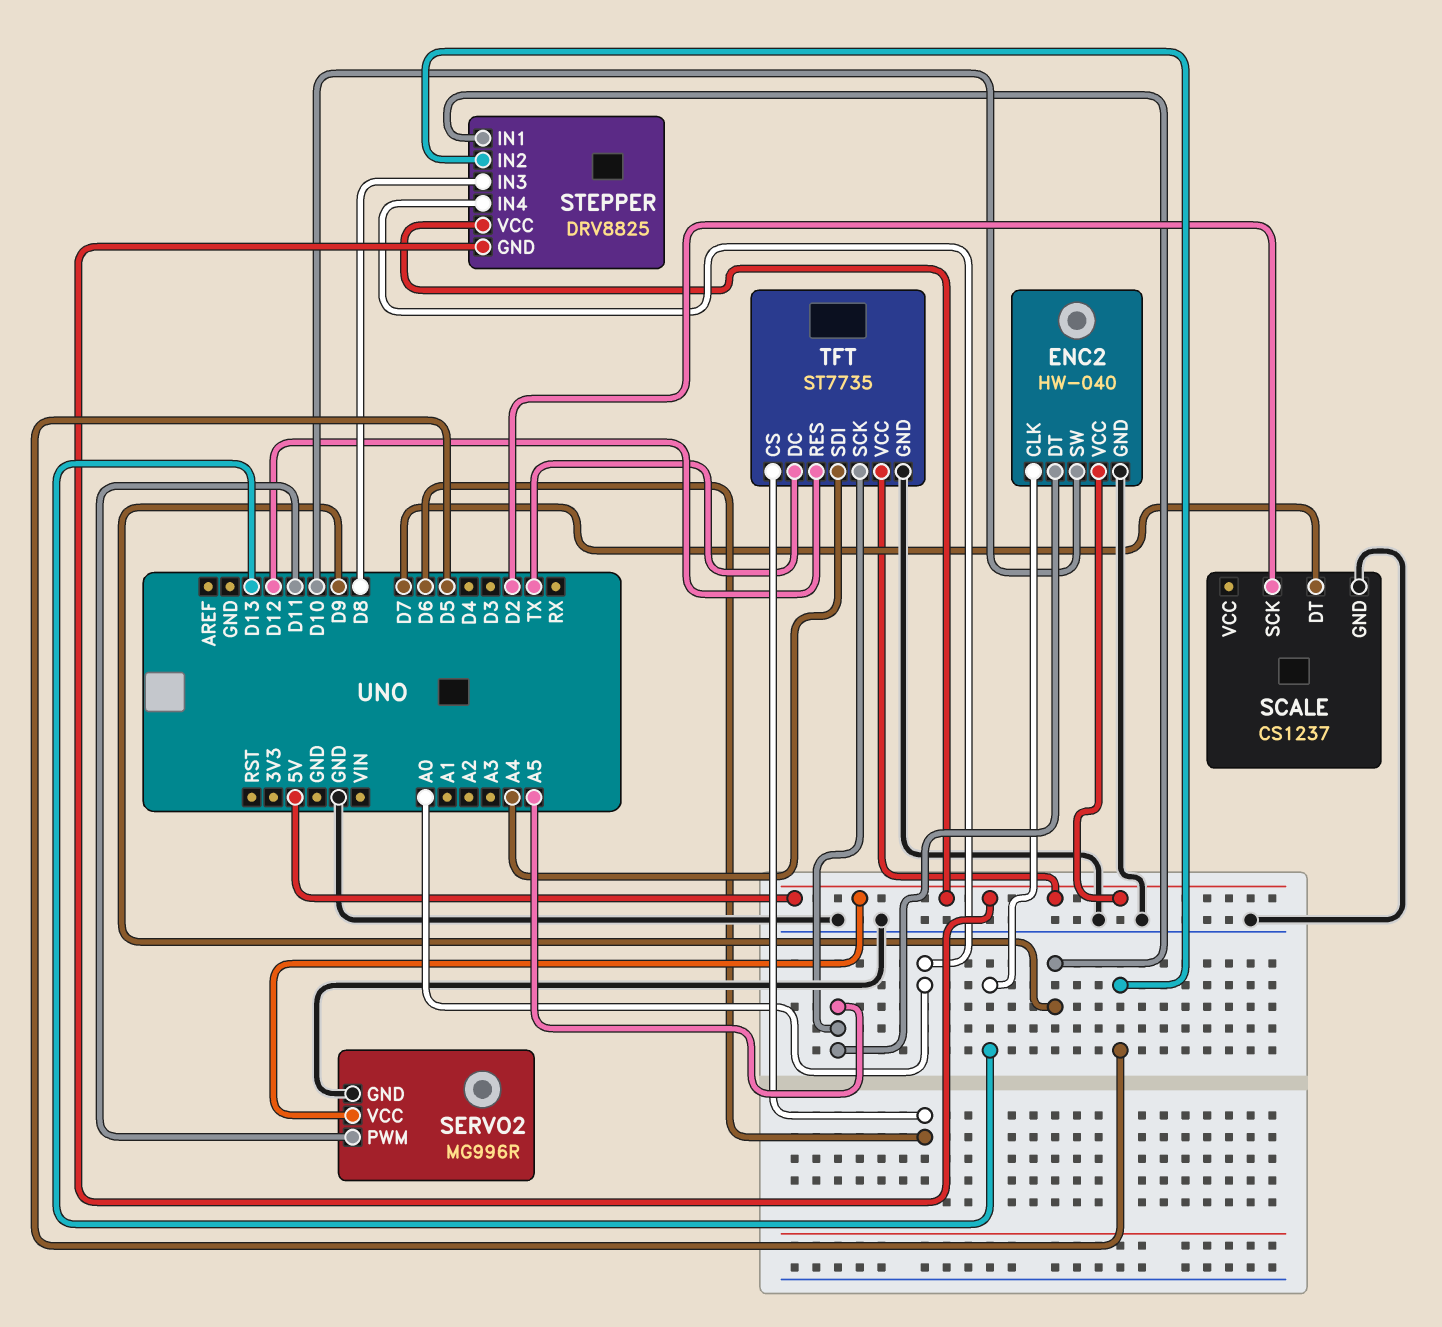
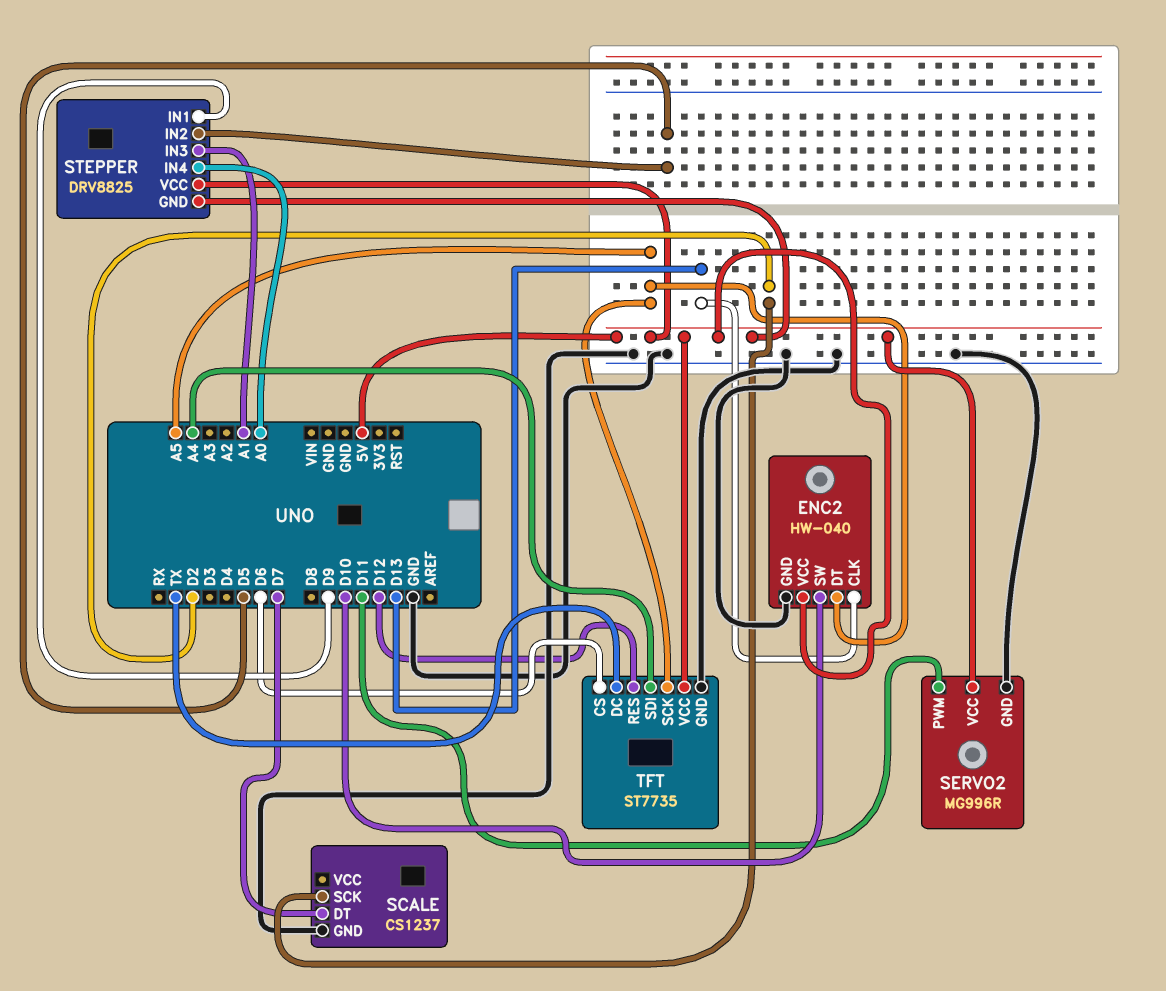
STEPPER pin IN3: D8 -> A1

